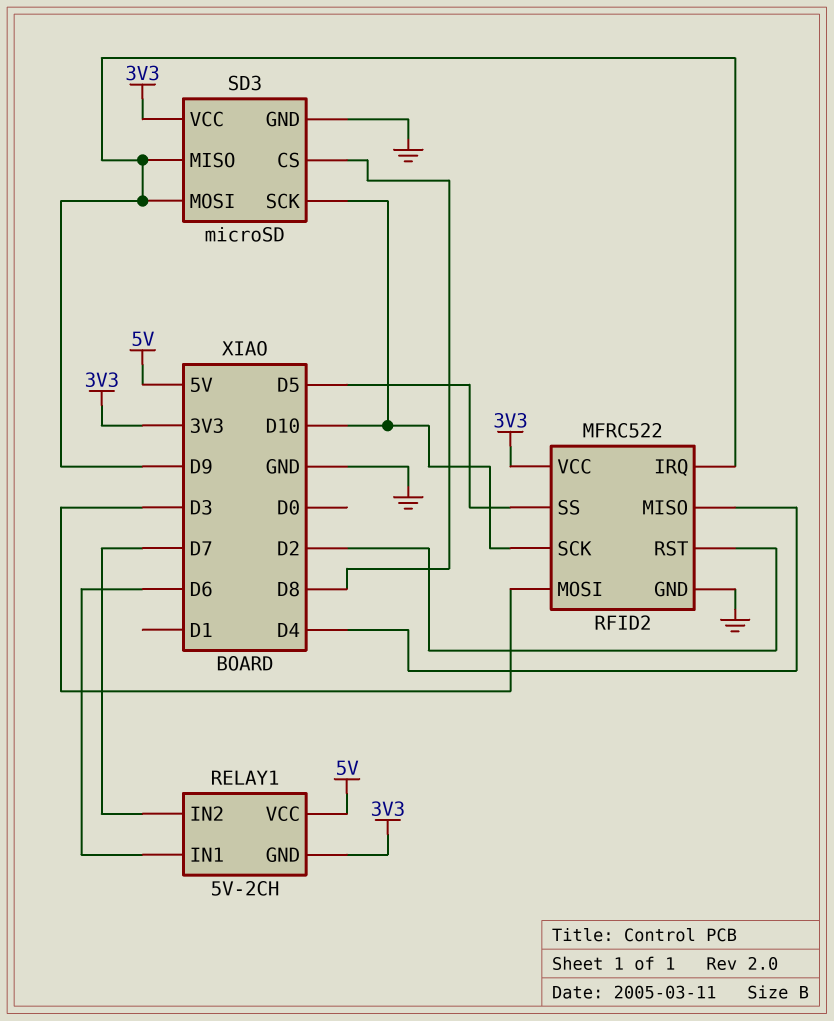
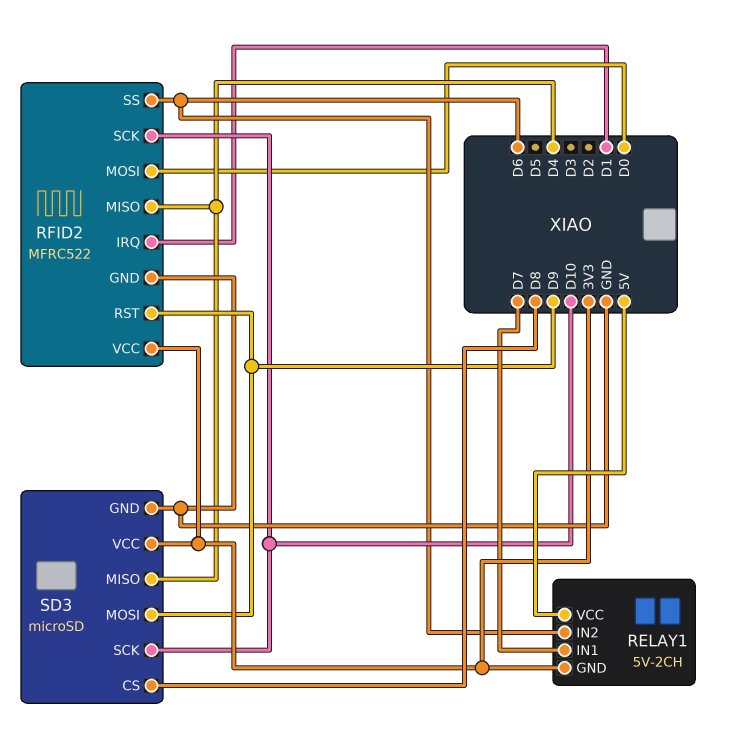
RELAY1 pin IN1: D6 -> D7
RELAY1 pin IN2: D7 -> D6
RFID2 pin IRQ: D9 -> D1
RFID2 pin MOSI: D3 -> D0
RFID2 pin RST: D2 -> D9
RFID2 pin SS: D5 -> D6
SD3 pin MISO: D9 -> D4

